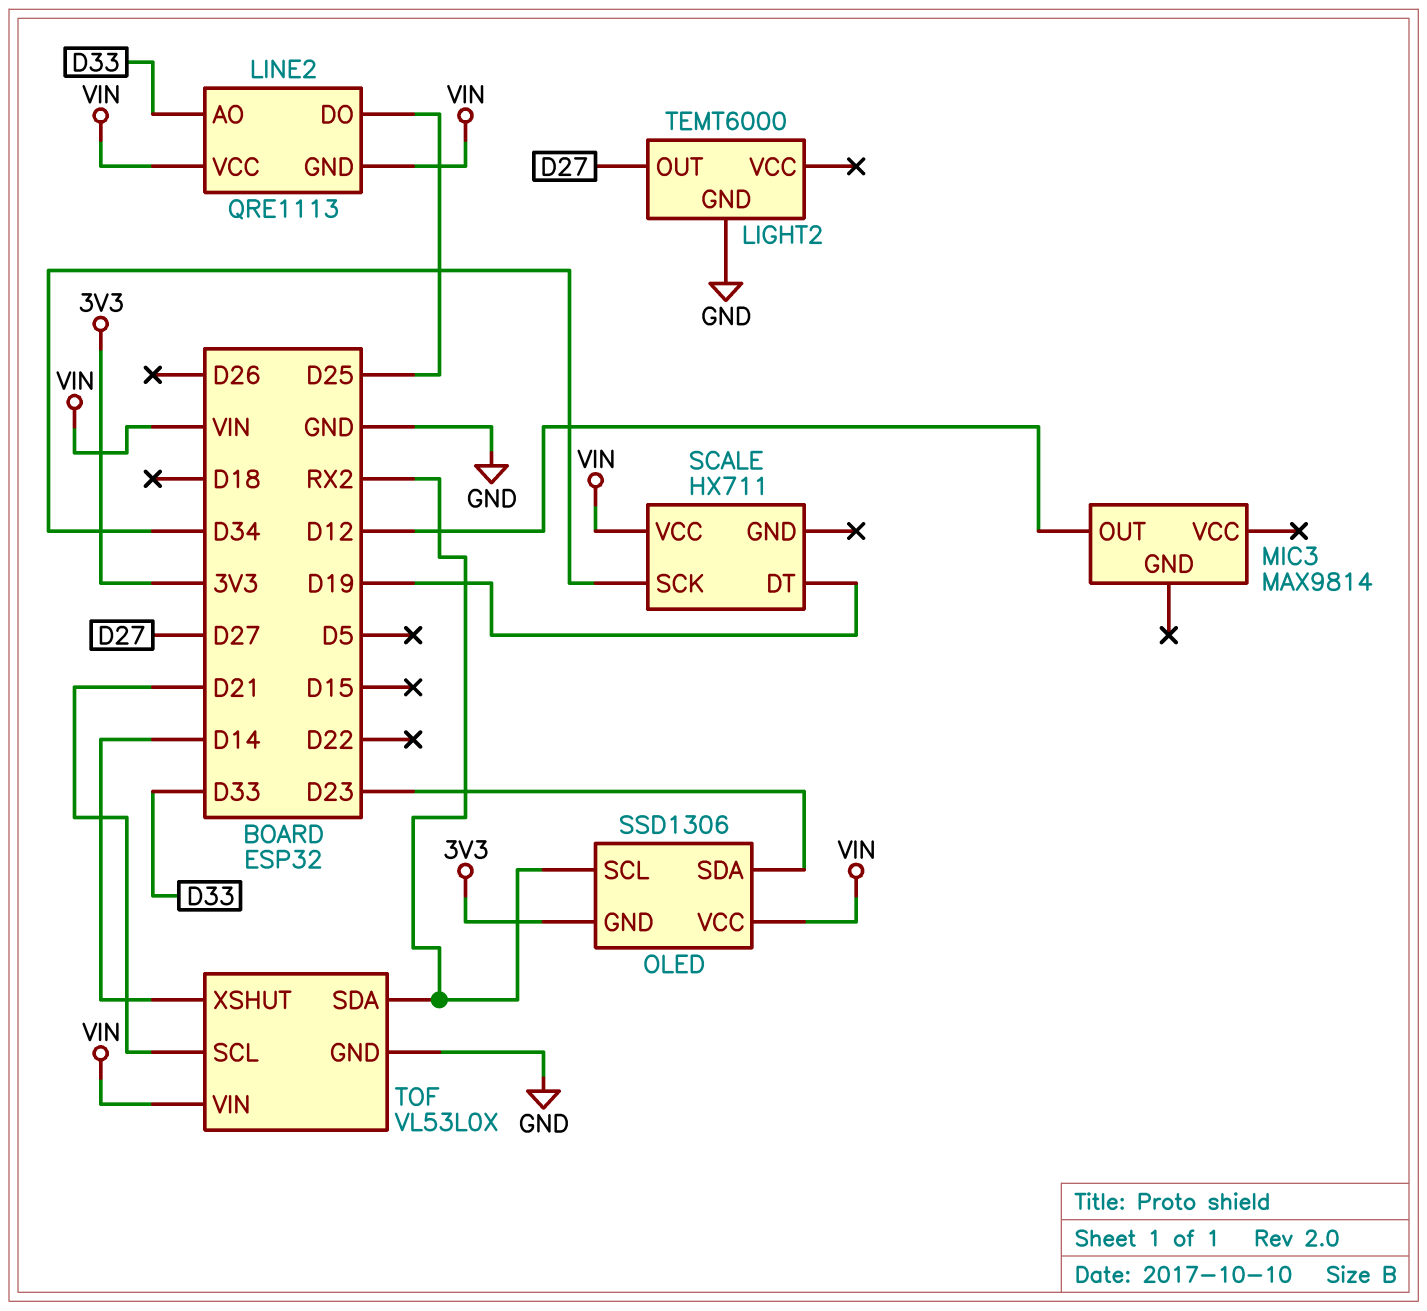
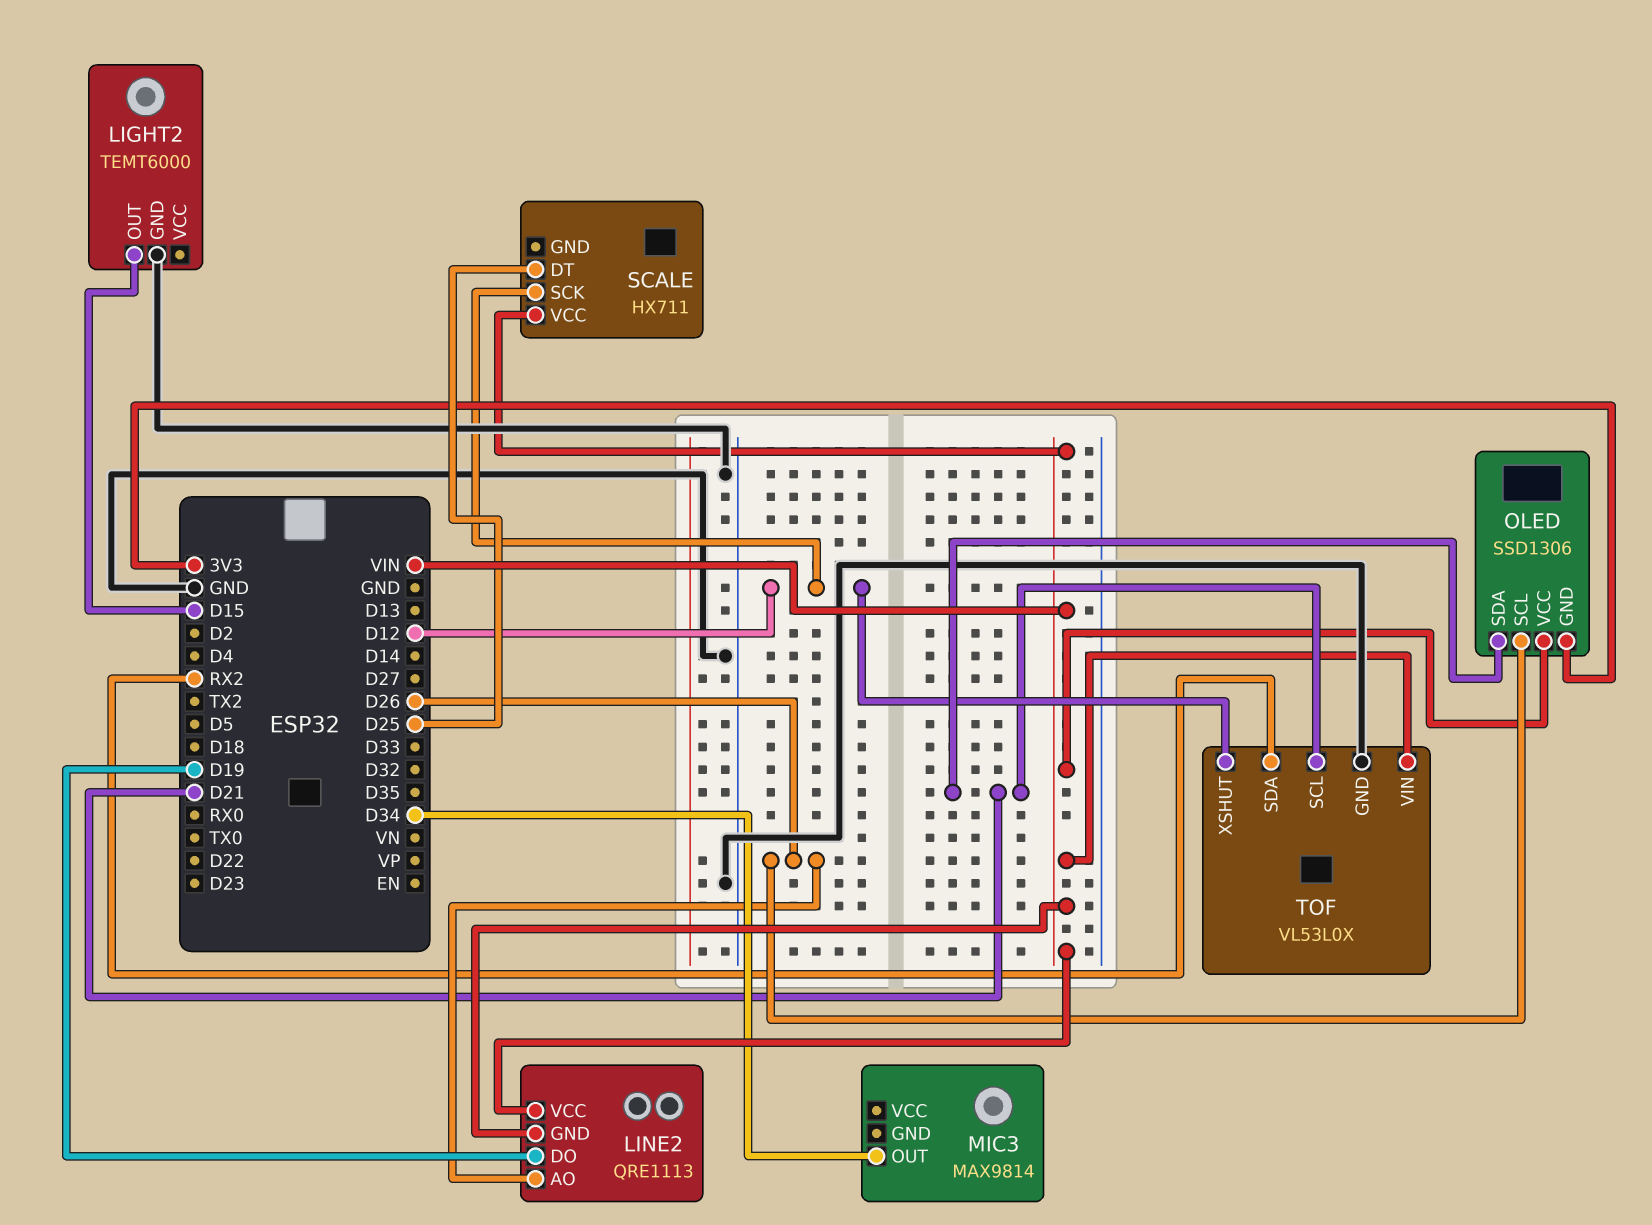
LIGHT2 pin OUT: D27 -> D15
LINE2 pin AO: D33 -> D26
LINE2 pin DO: D25 -> D19
MIC3 pin OUT: D12 -> D34
OLED pin SCL: RX2 -> D26
OLED pin SDA: D23 -> D21
SCALE pin DT: D19 -> D25
SCALE pin SCK: D34 -> D12
TOF pin XSHUT: D14 -> D12

